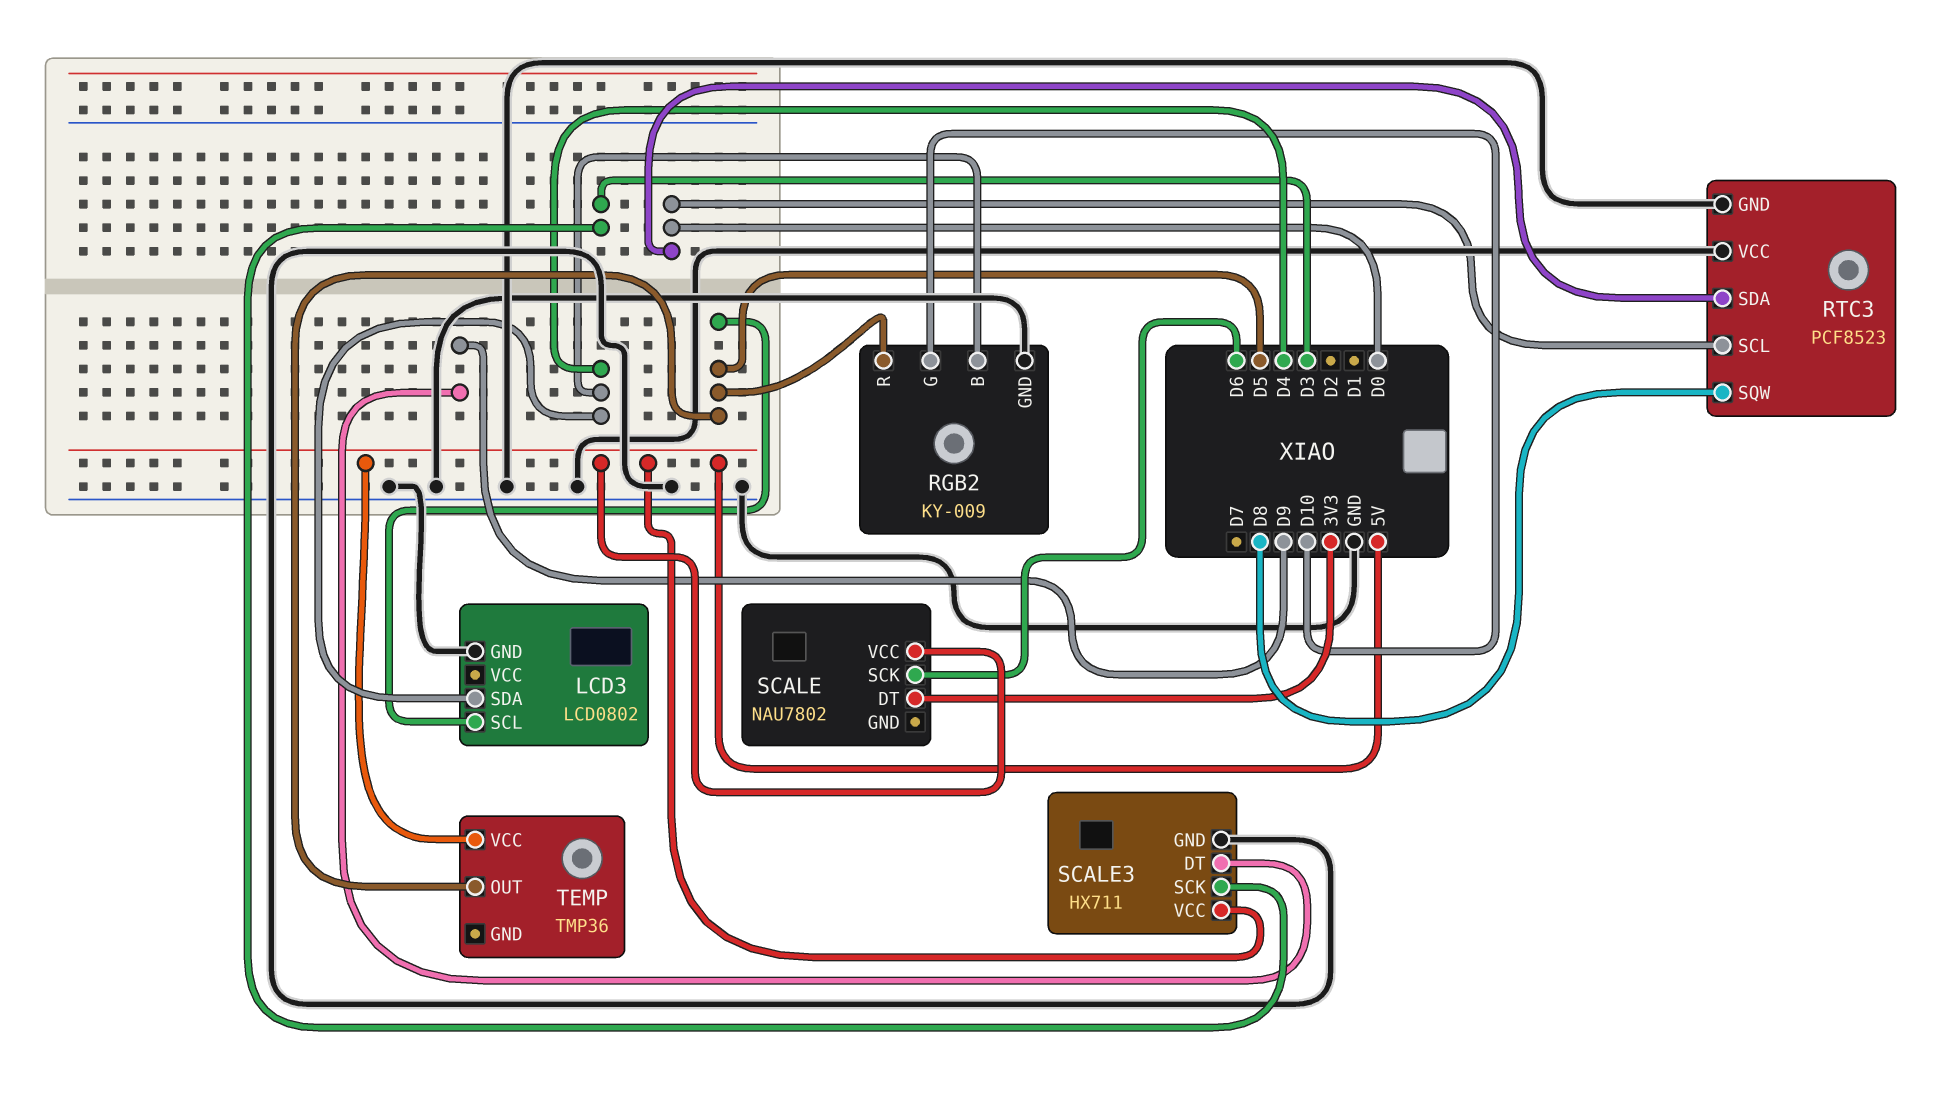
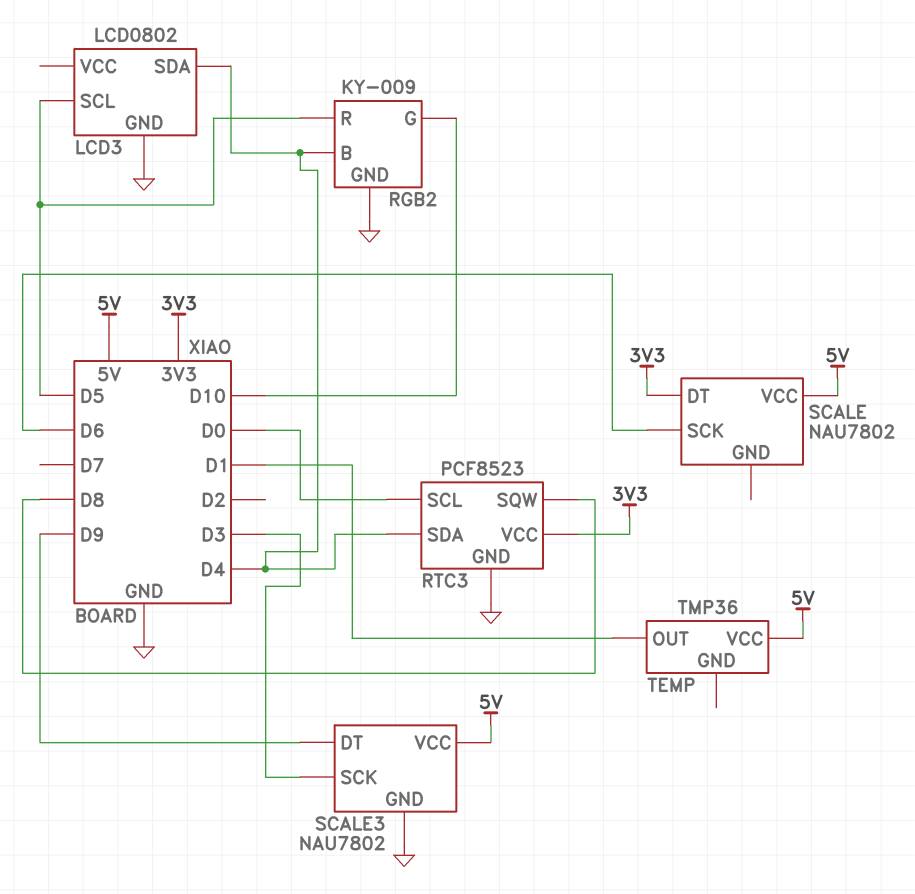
RTC3 pin SDA: D0 -> D4
RTC3 pin VCC: GND -> 3V3
SCALE3: HX711 -> NAU7802
TEMP pin OUT: D5 -> D1

